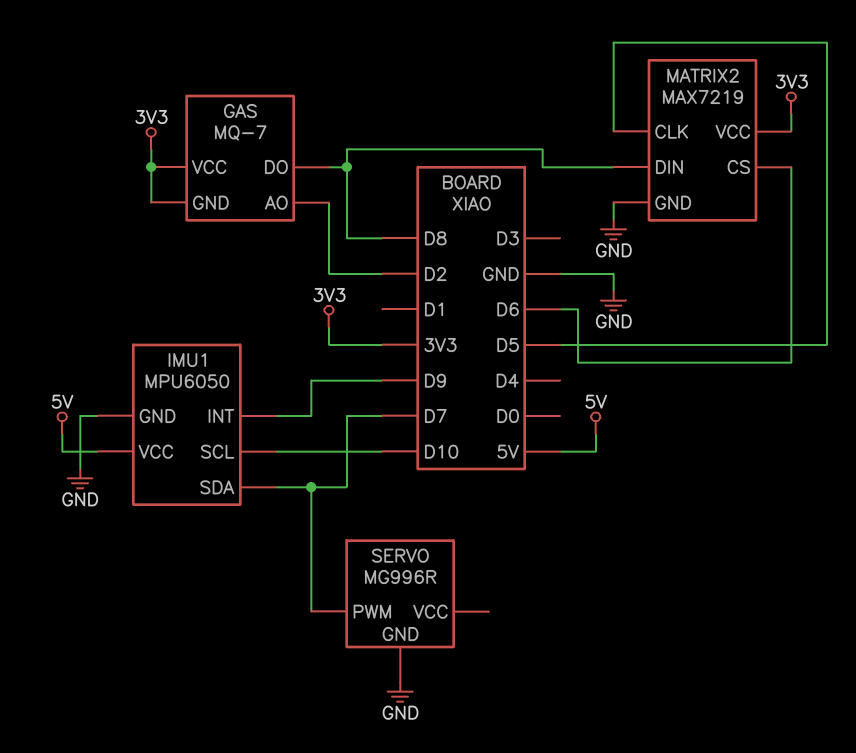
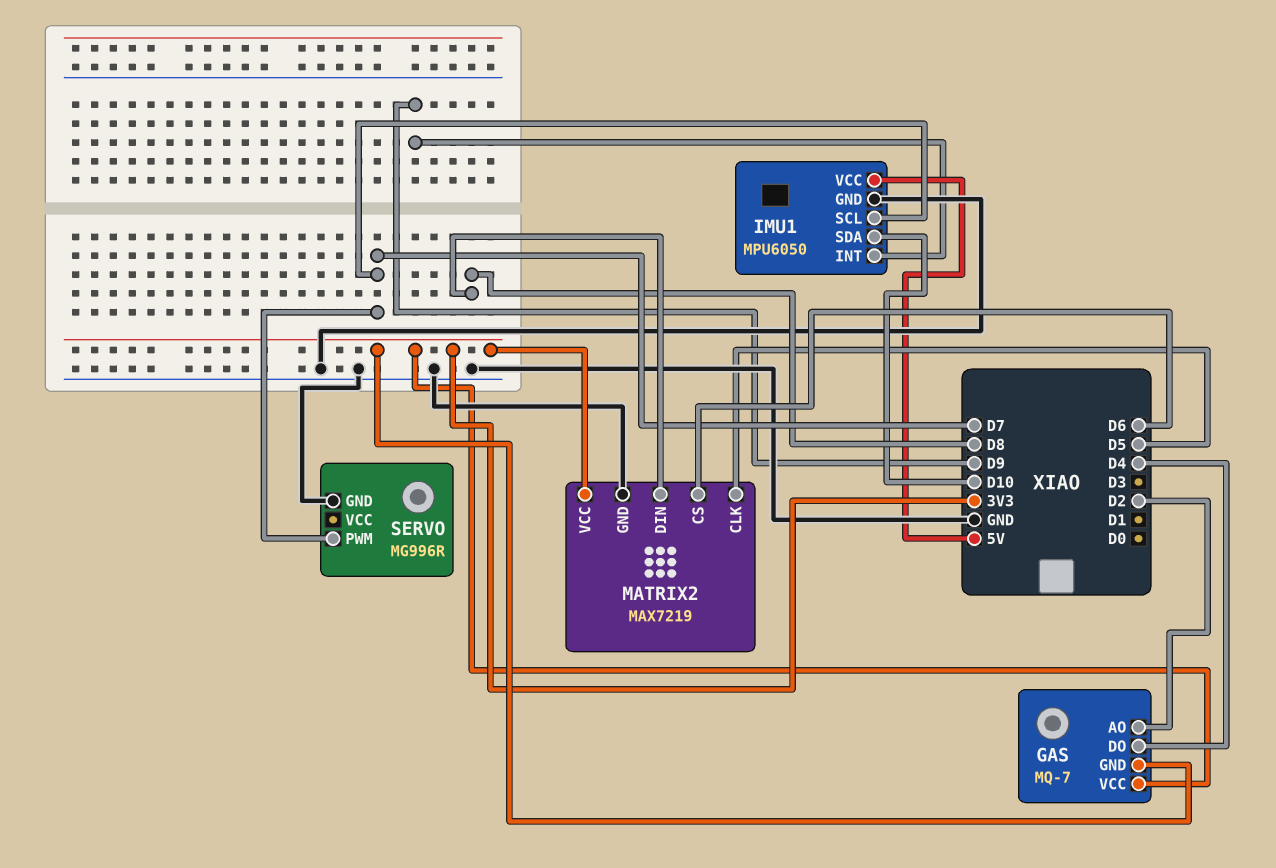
GAS pin DO: D8 -> D4
IMU1 pin SCL: D10 -> D7
IMU1 pin SDA: D7 -> D10

